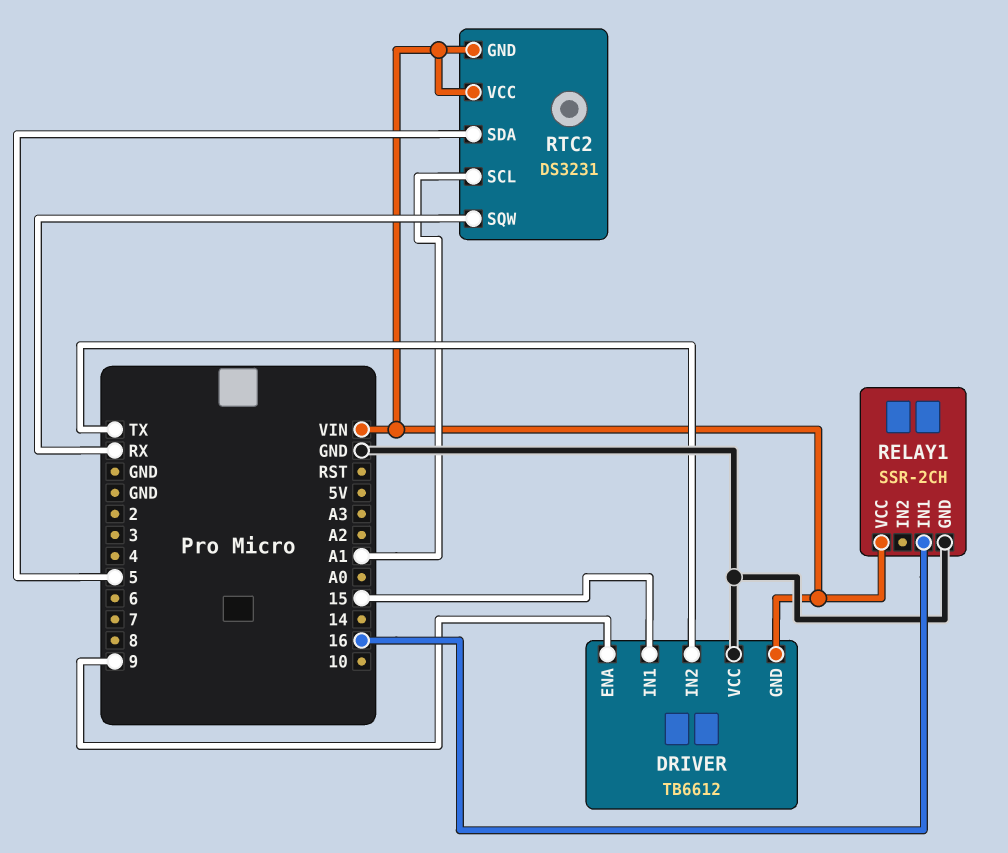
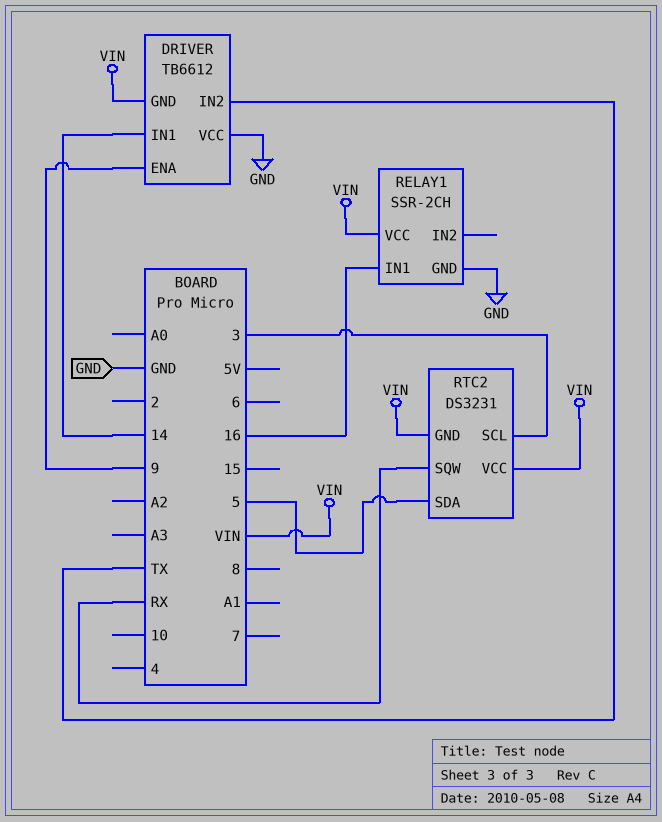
DRIVER pin IN1: 15 -> 14
RTC2 pin SCL: A1 -> 3

